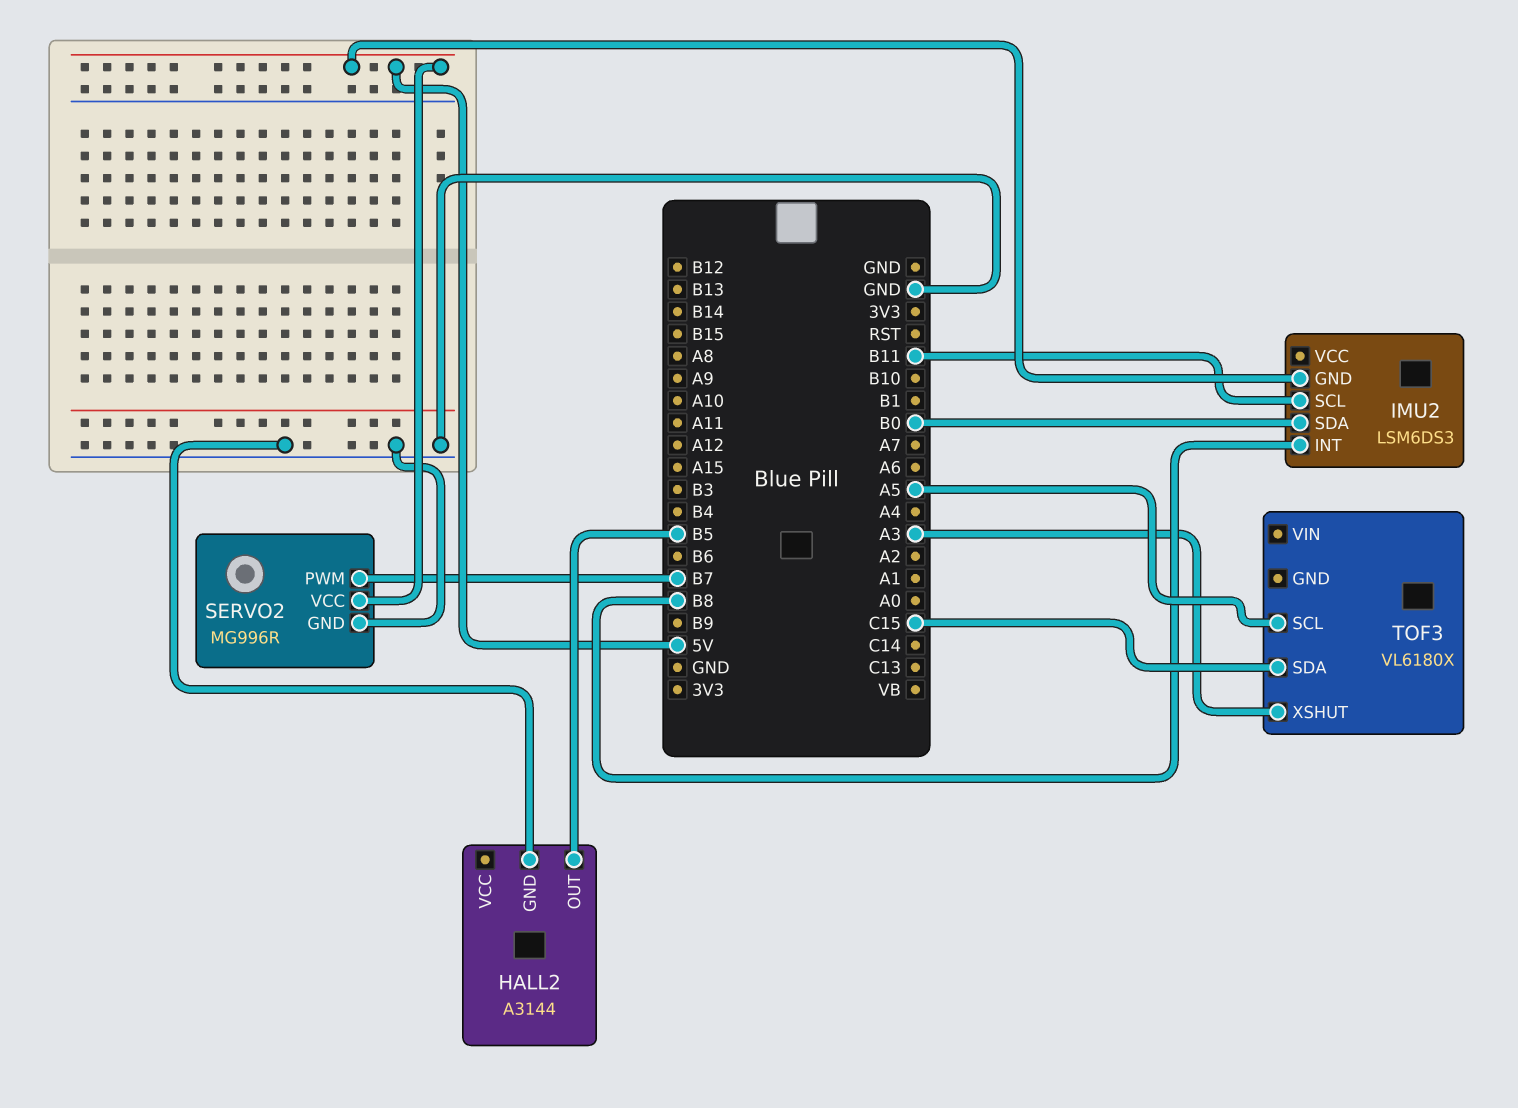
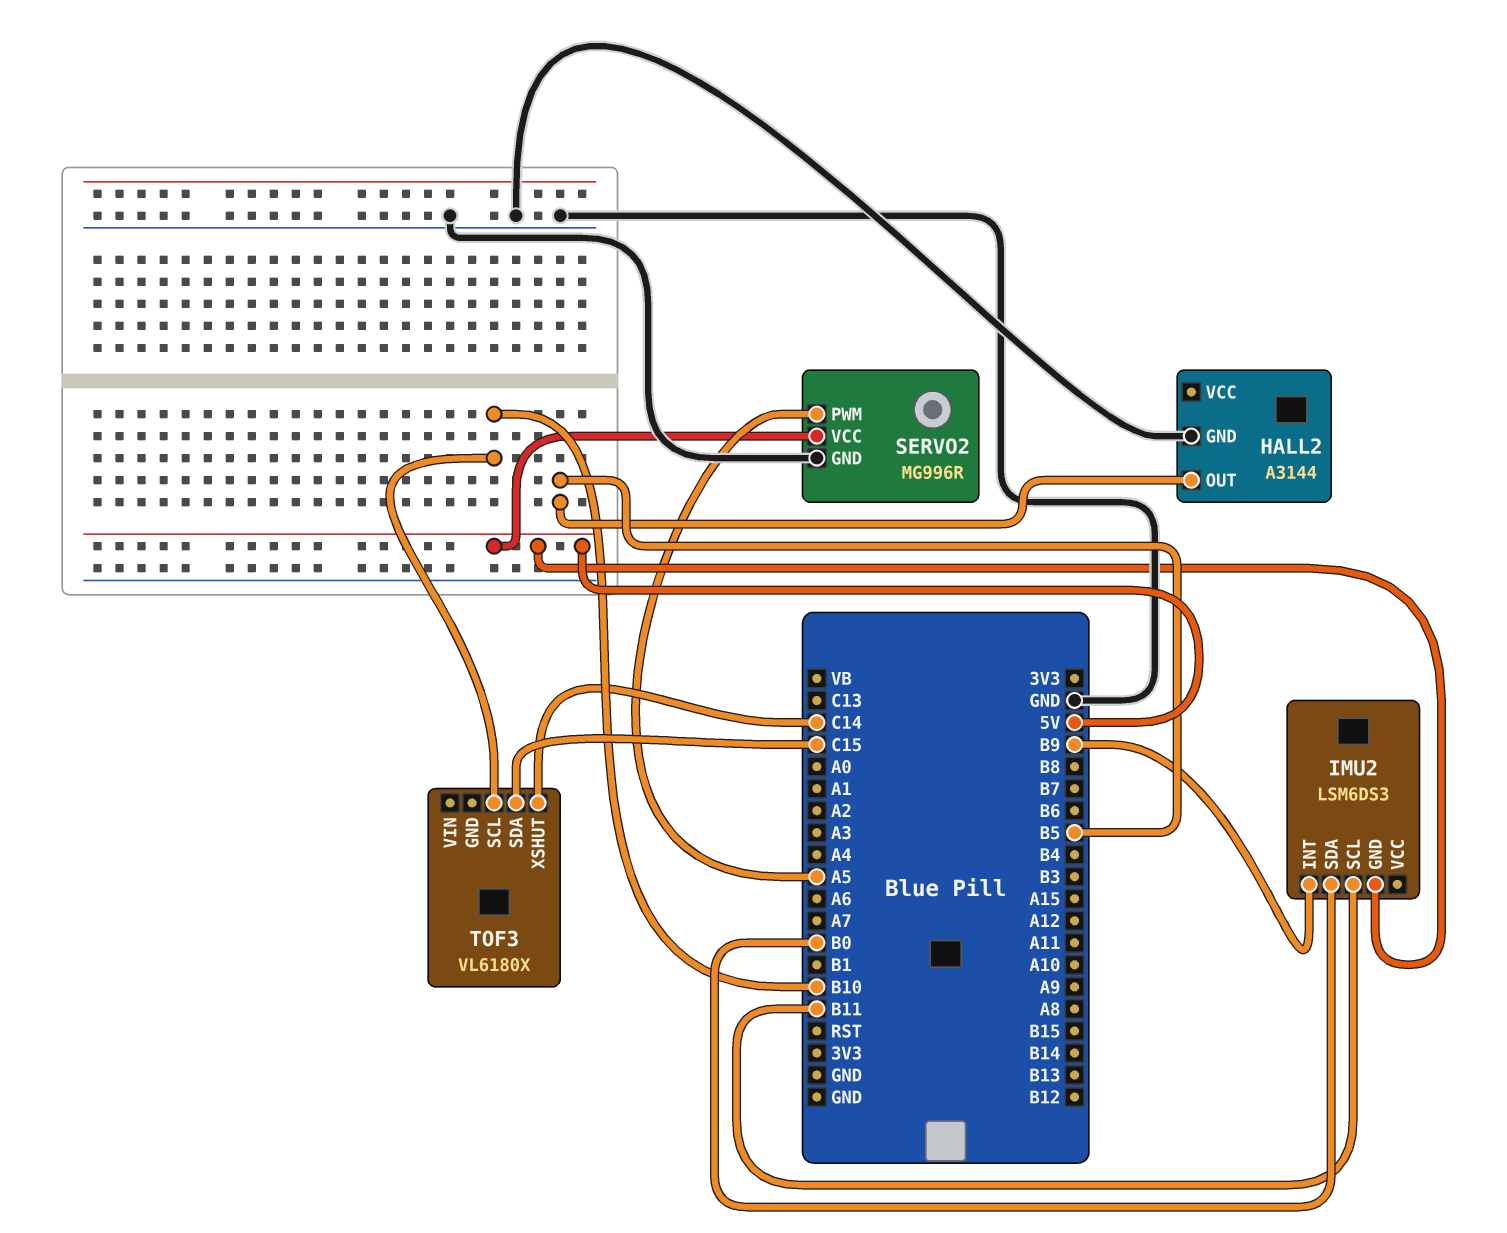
IMU2 pin INT: B8 -> B9
SERVO2 pin PWM: B7 -> A5
TOF3 pin SCL: A5 -> B10
TOF3 pin XSHUT: A3 -> C14

